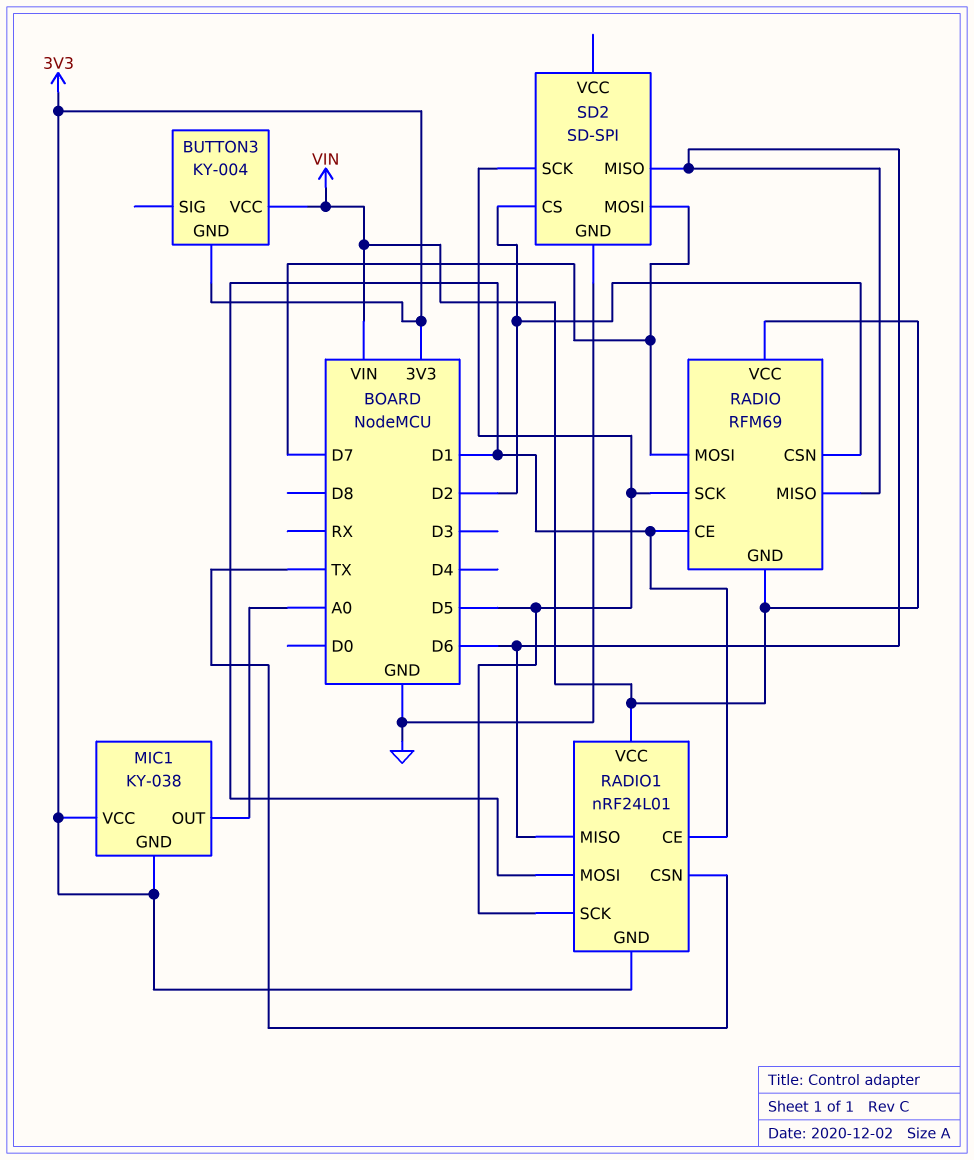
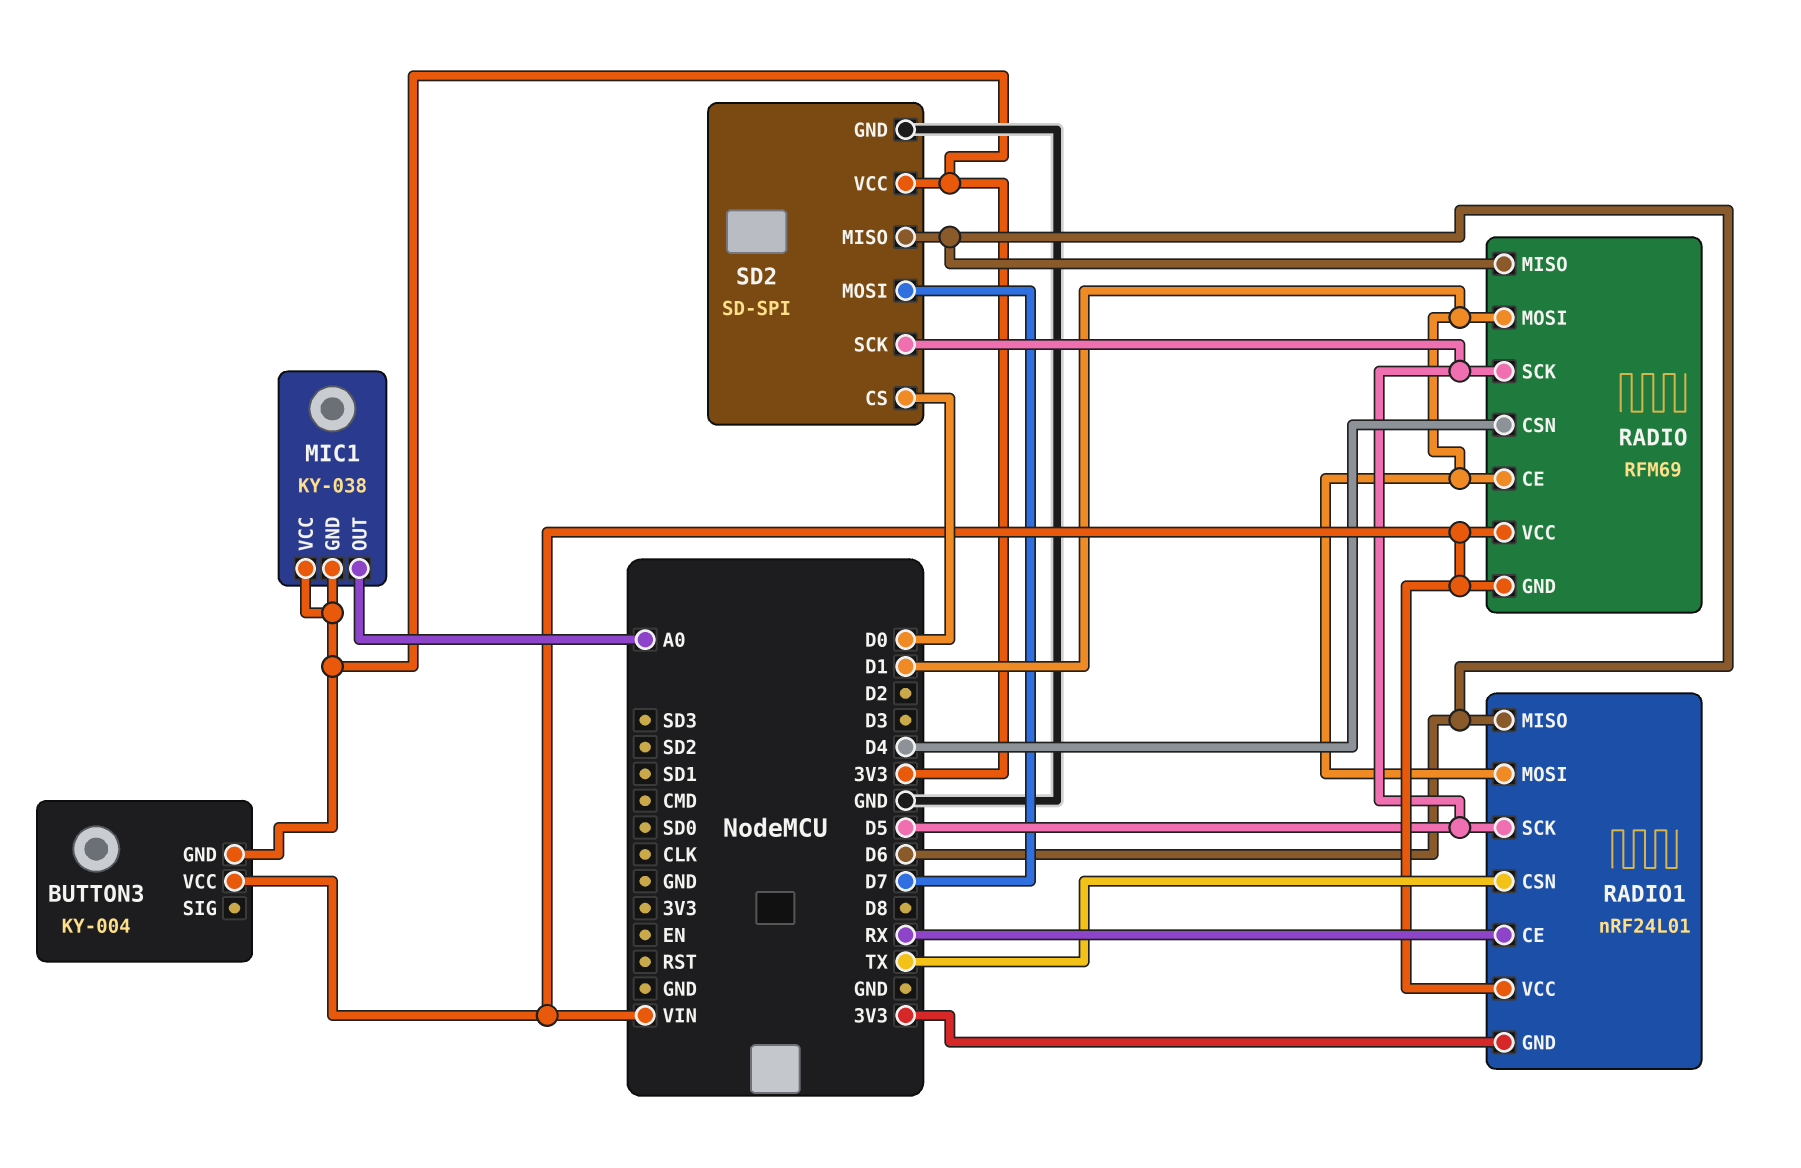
RADIO pin CSN: D2 -> D4
RADIO pin MOSI: D7 -> D1
RADIO1 pin CE: D1 -> RX
SD2 pin CS: D2 -> D0
SD2 pin VCC: none -> 3V3

